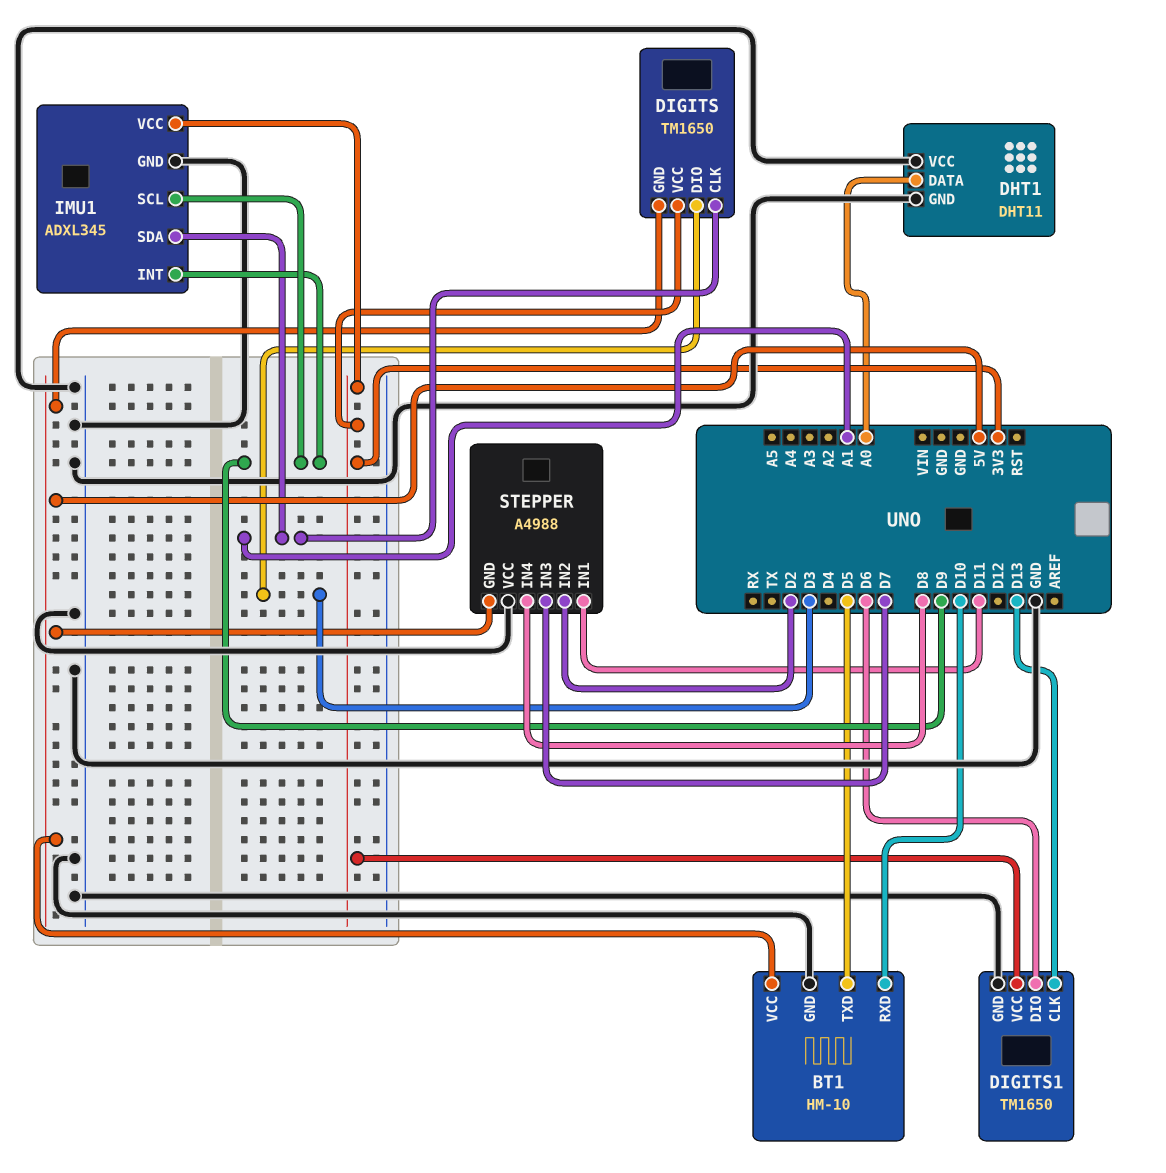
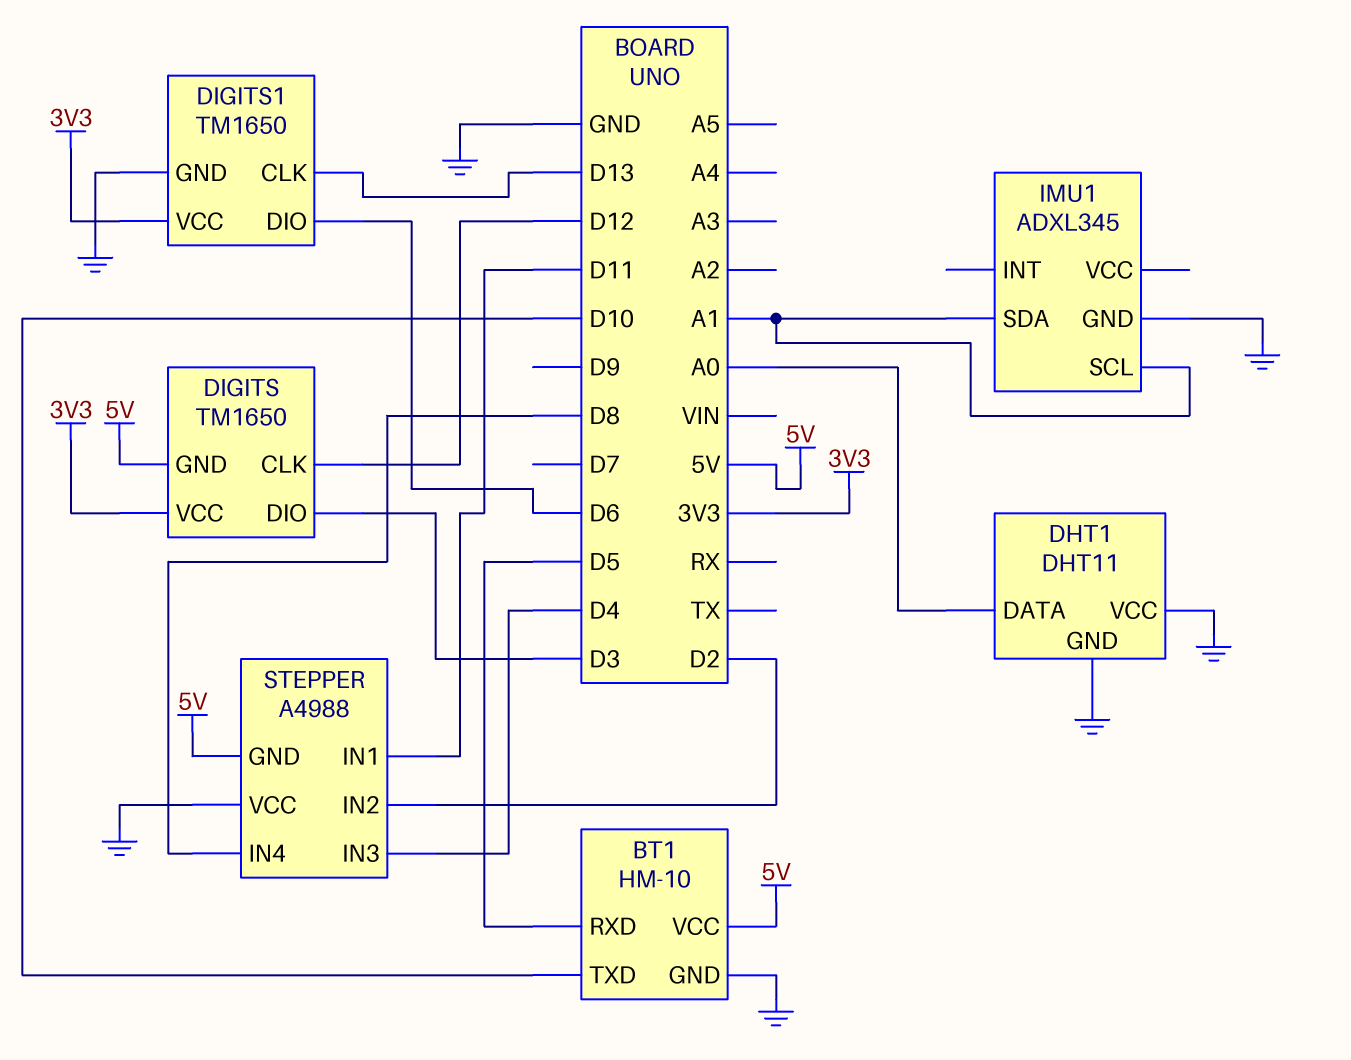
BT1 pin RXD: D10 -> D5
BT1 pin TXD: D5 -> D10
DIGITS pin CLK: A1 -> D12
IMU1 pin INT: D9 -> none
IMU1 pin SCL: D9 -> A1
IMU1 pin VCC: 3V3 -> none
STEPPER pin IN3: D7 -> D4

